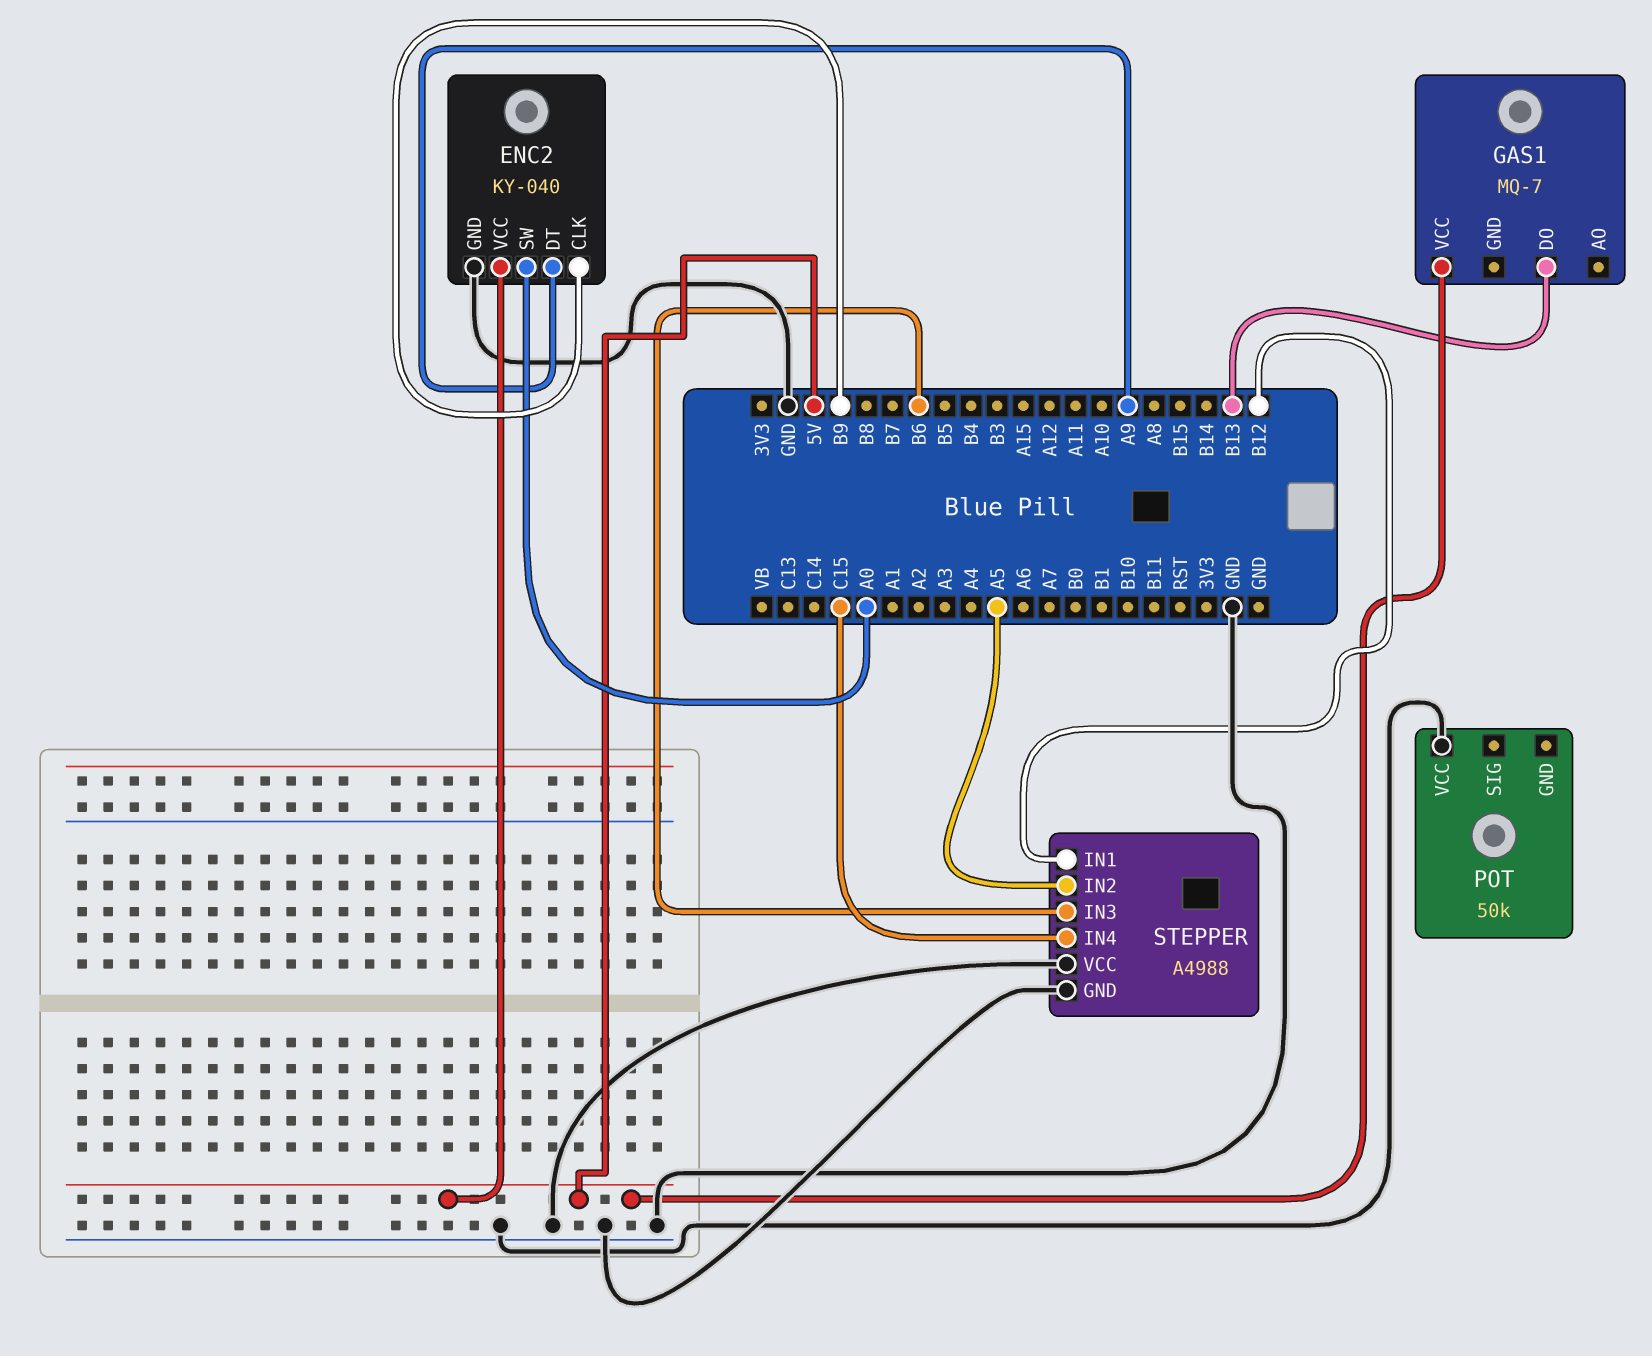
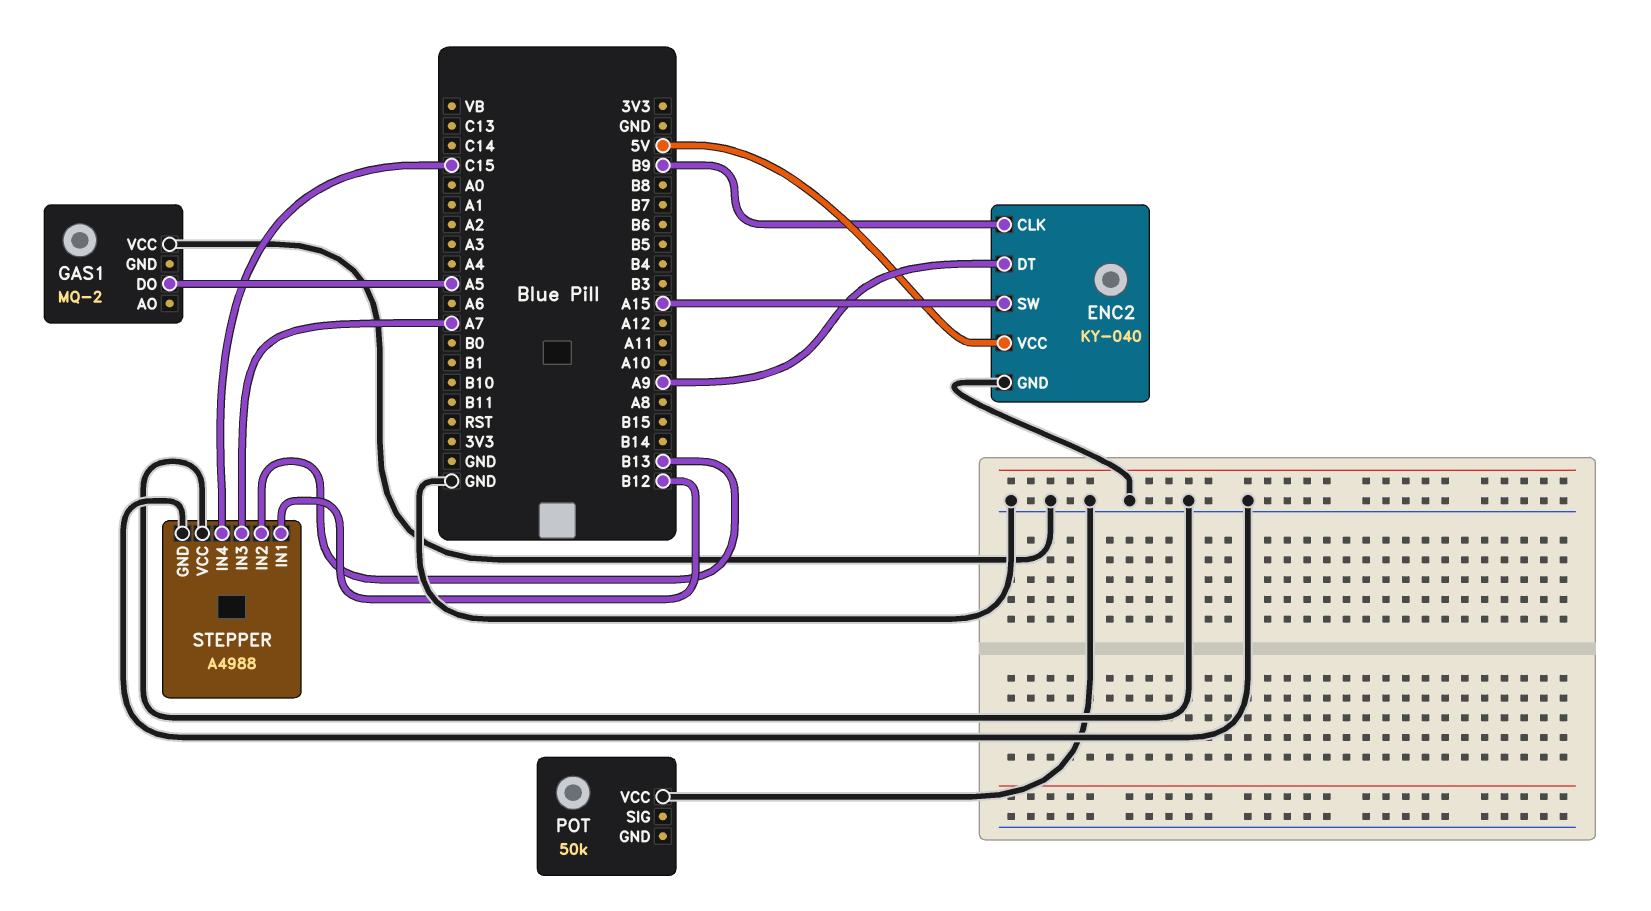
ENC2 pin SW: A0 -> A15
GAS1: MQ-7 -> MQ-2
GAS1 pin DO: B13 -> A5
GAS1 pin VCC: 5V -> GND
STEPPER pin IN2: A5 -> B13
STEPPER pin IN3: B6 -> A7

